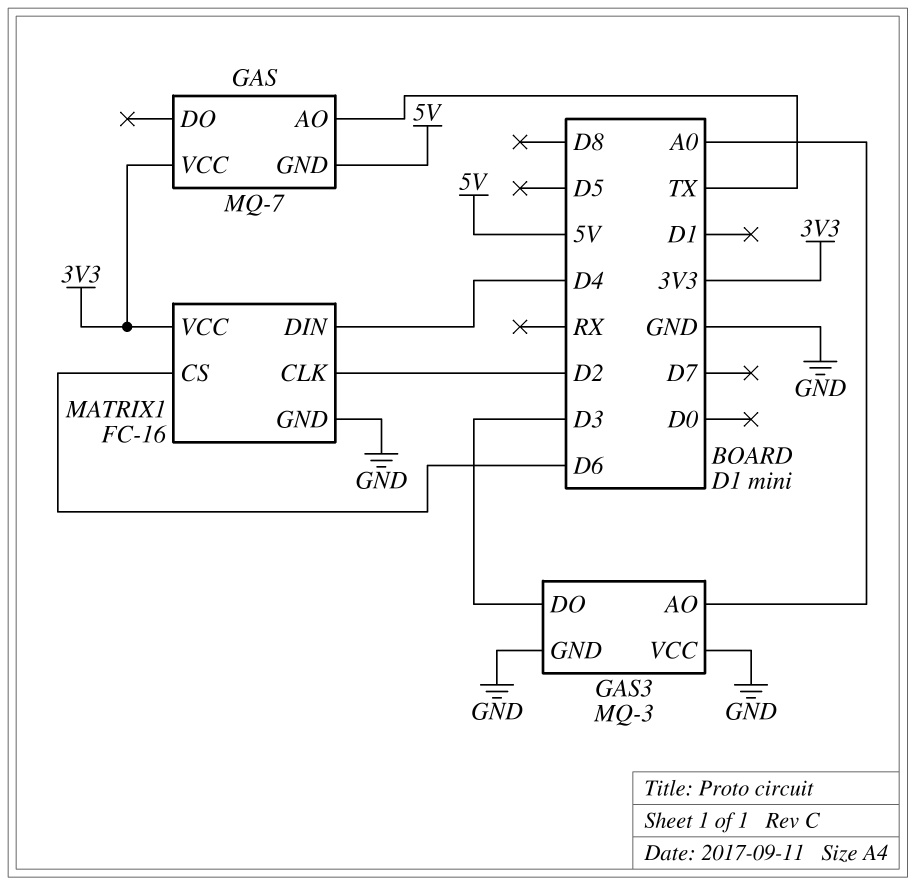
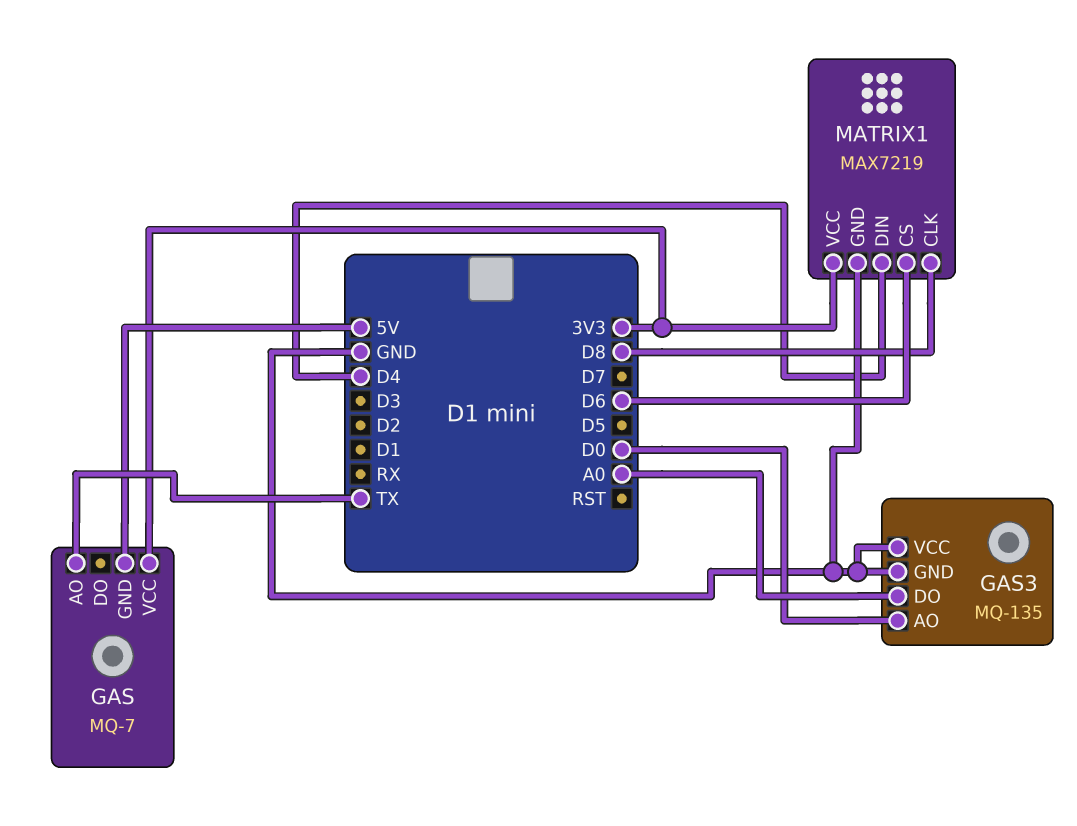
GAS3: MQ-3 -> MQ-135
GAS3 pin AO: A0 -> D0
GAS3 pin DO: D3 -> A0
MATRIX1: FC-16 -> MAX7219
MATRIX1 pin CLK: D2 -> D8

